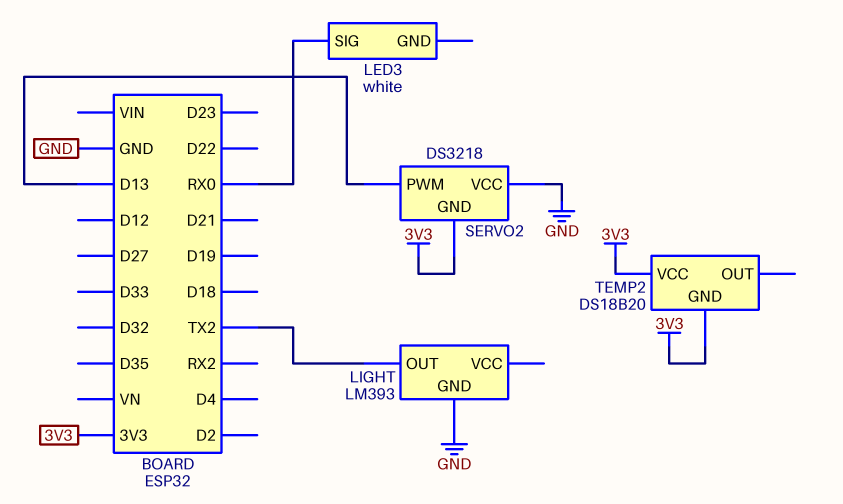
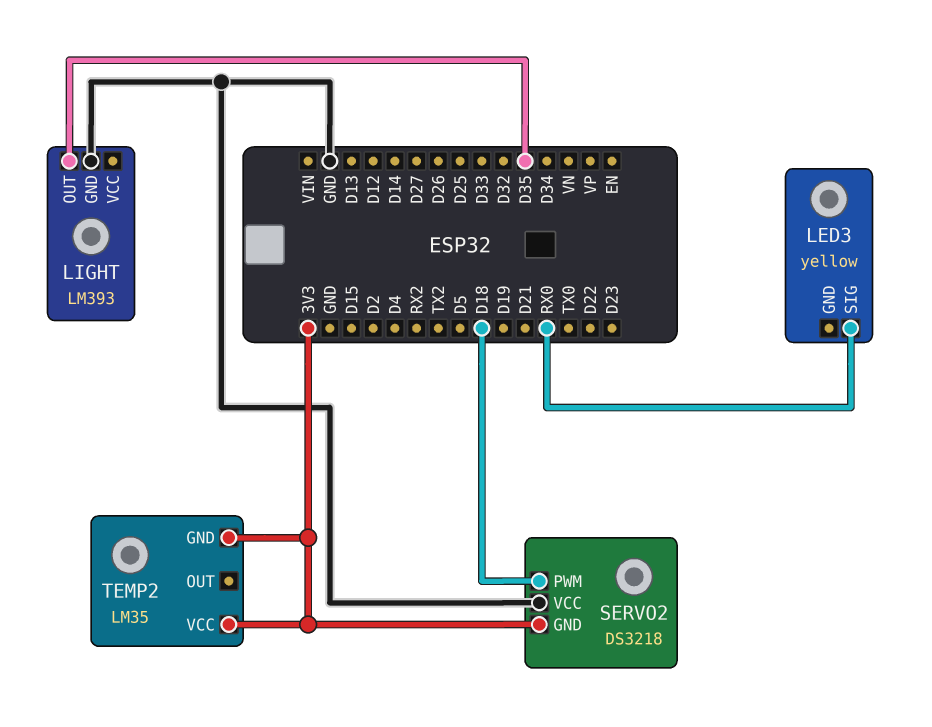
LED3: white -> yellow
LIGHT pin OUT: TX2 -> D35
SERVO2 pin PWM: D13 -> D18
TEMP2: DS18B20 -> LM35

